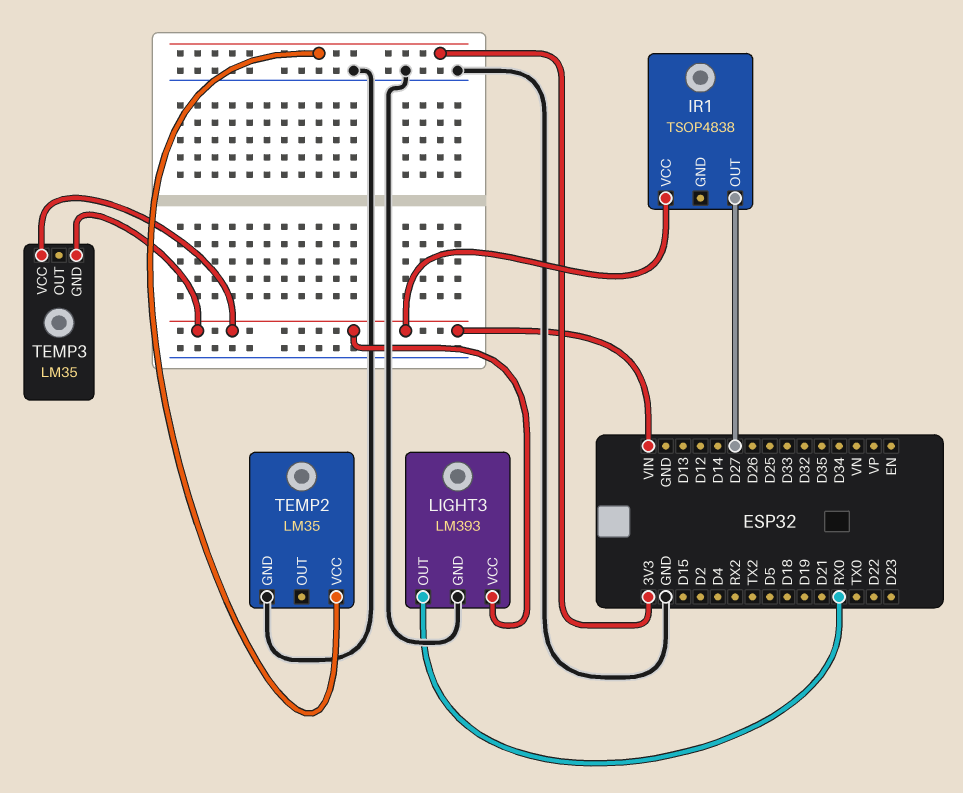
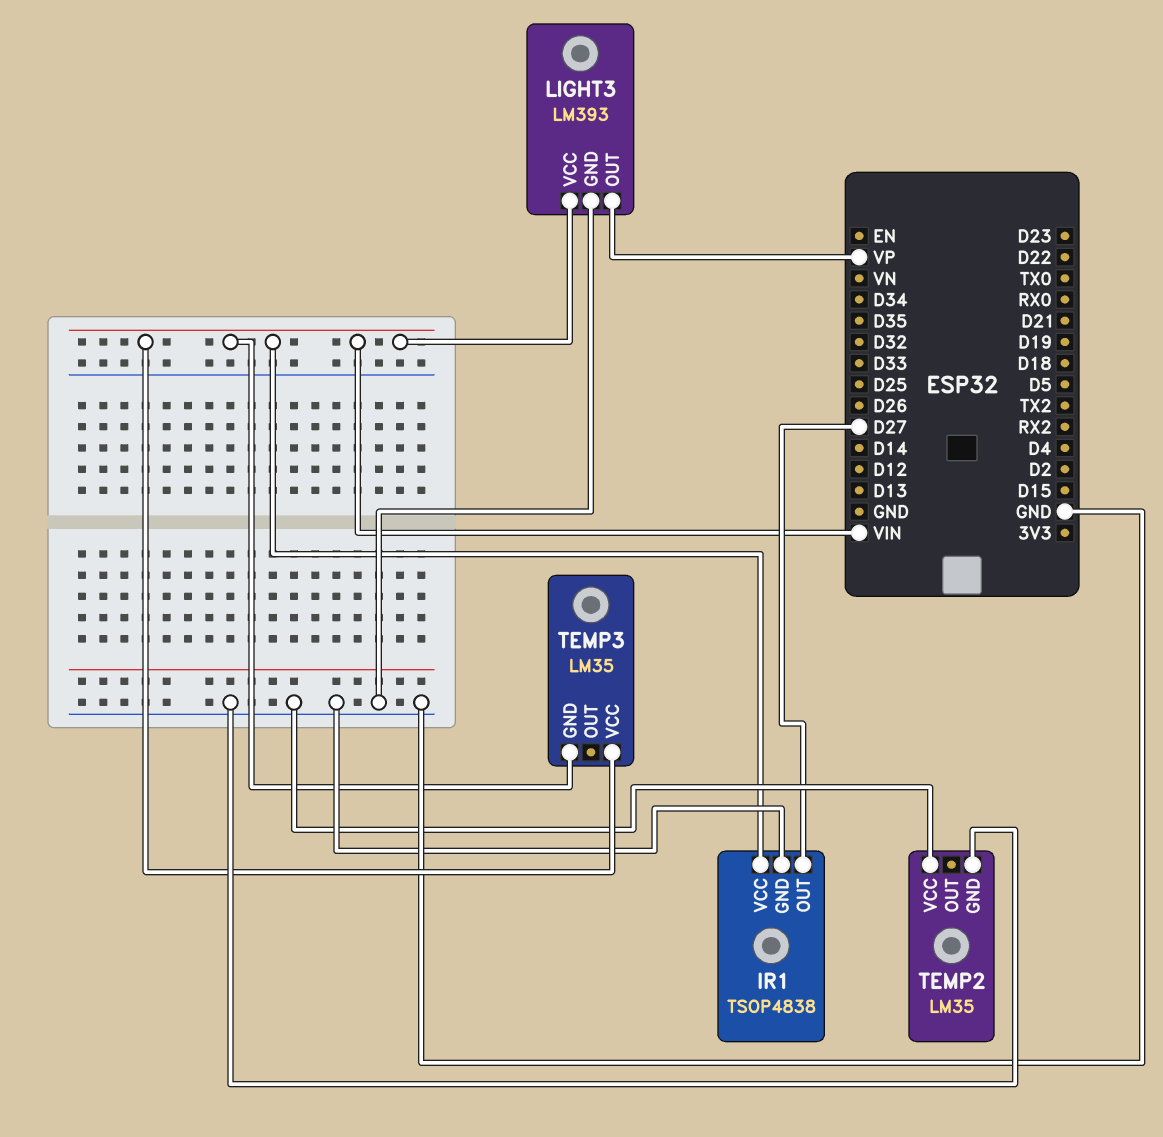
IR1 pin GND: none -> GND
LIGHT3 pin OUT: RX0 -> VP
TEMP2 pin VCC: 3V3 -> GND

